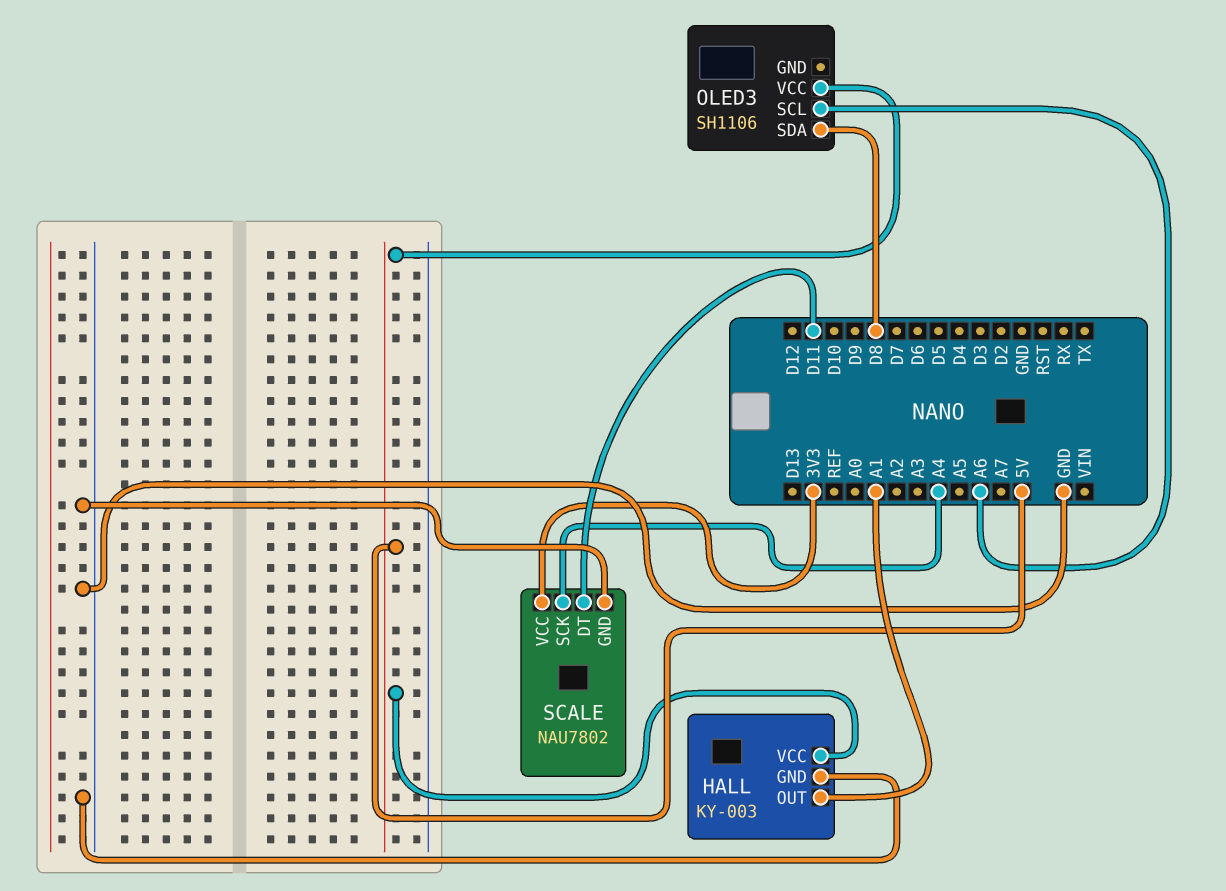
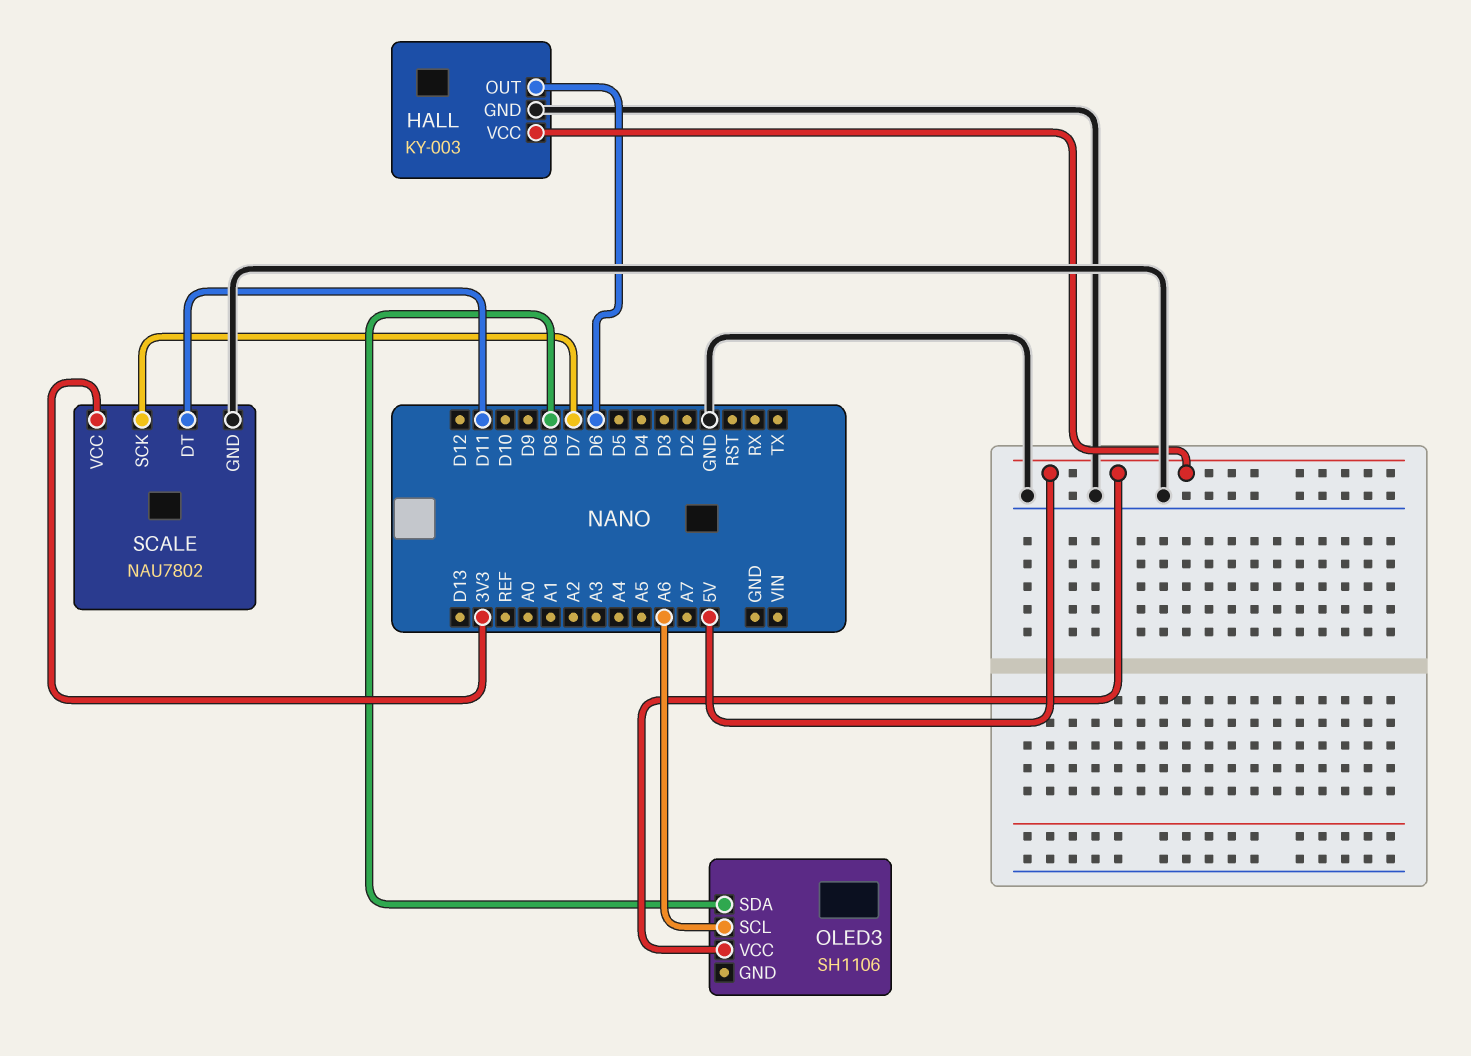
HALL pin OUT: A1 -> D6
SCALE pin SCK: A4 -> D7

